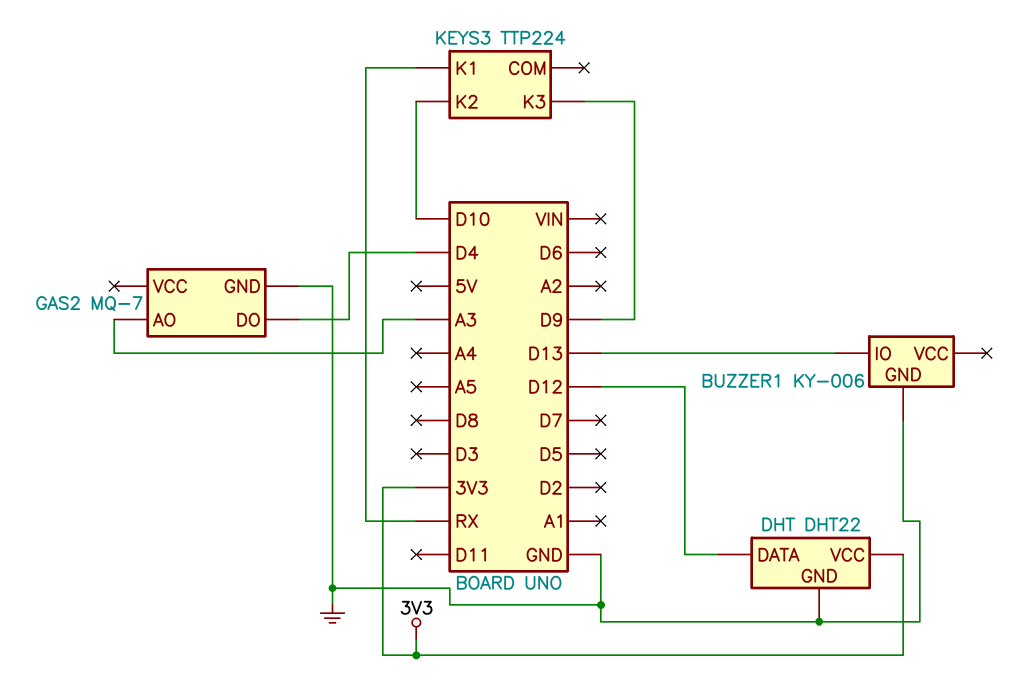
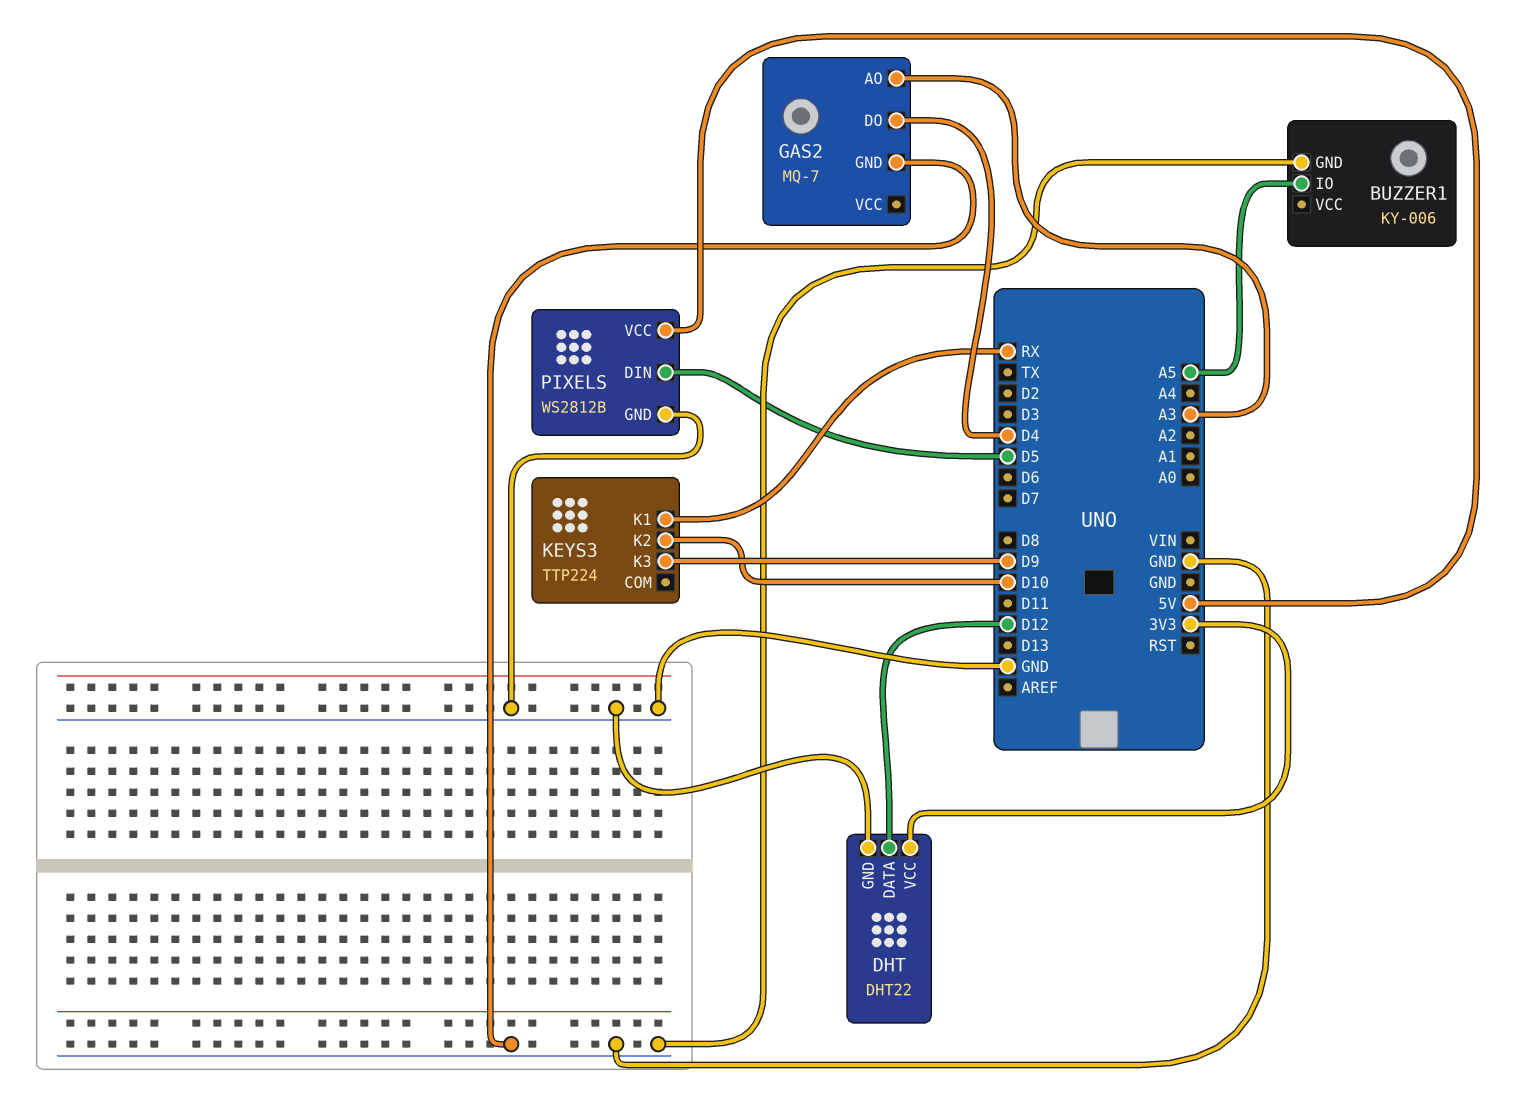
BUZZER1 pin IO: D13 -> A5
PIXELS: none -> WS2812B
PIXELS pin DIN: none -> D5
PIXELS pin GND: none -> GND
PIXELS pin VCC: none -> 5V

